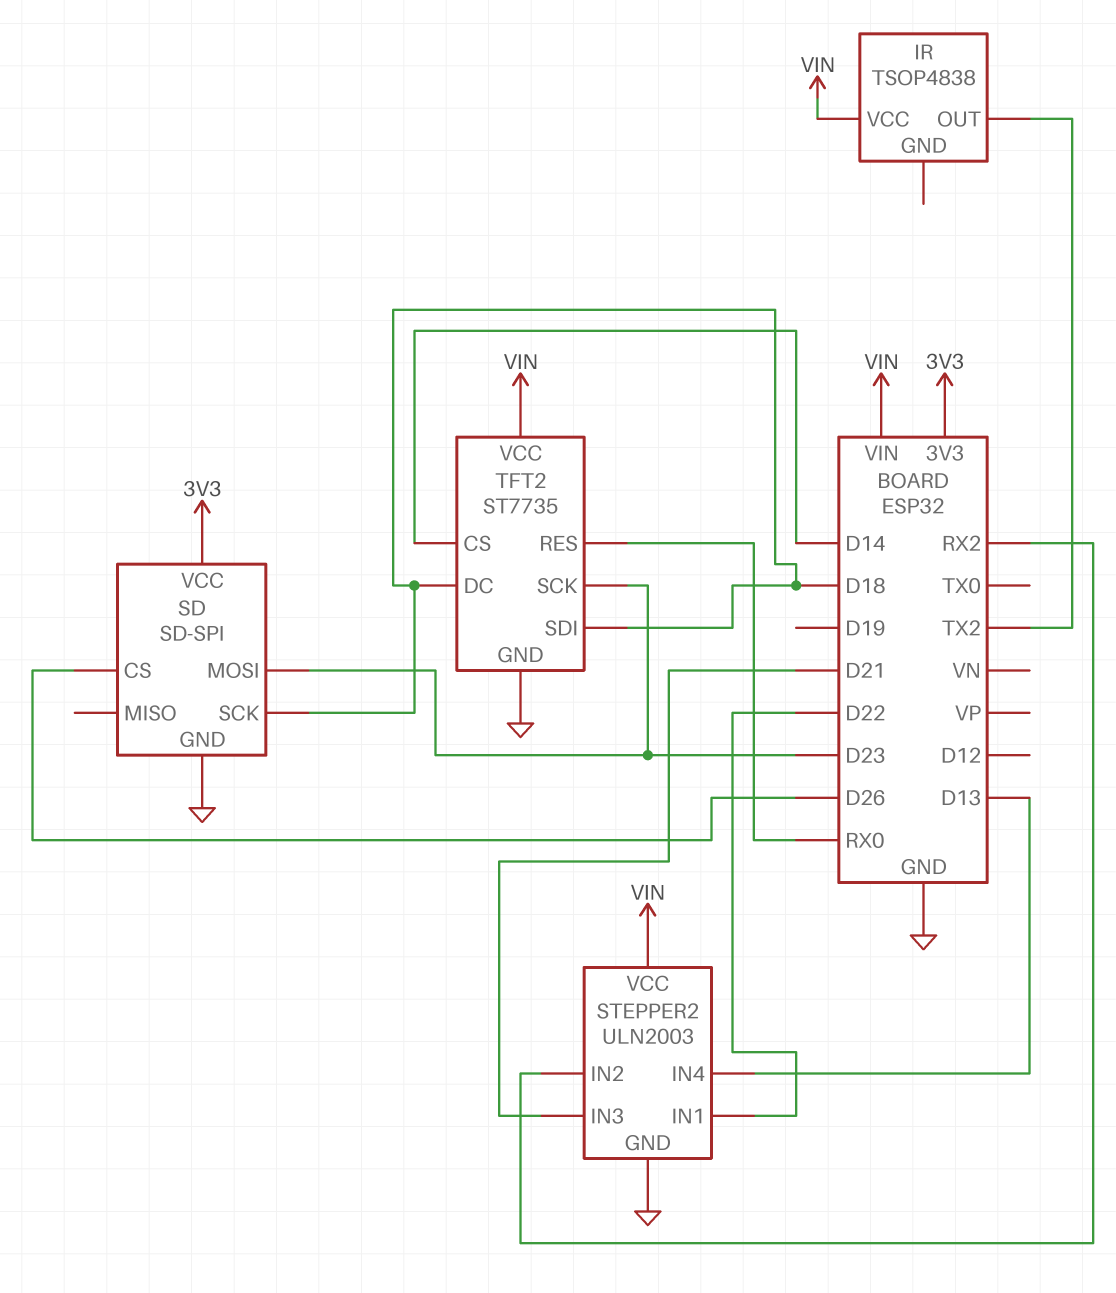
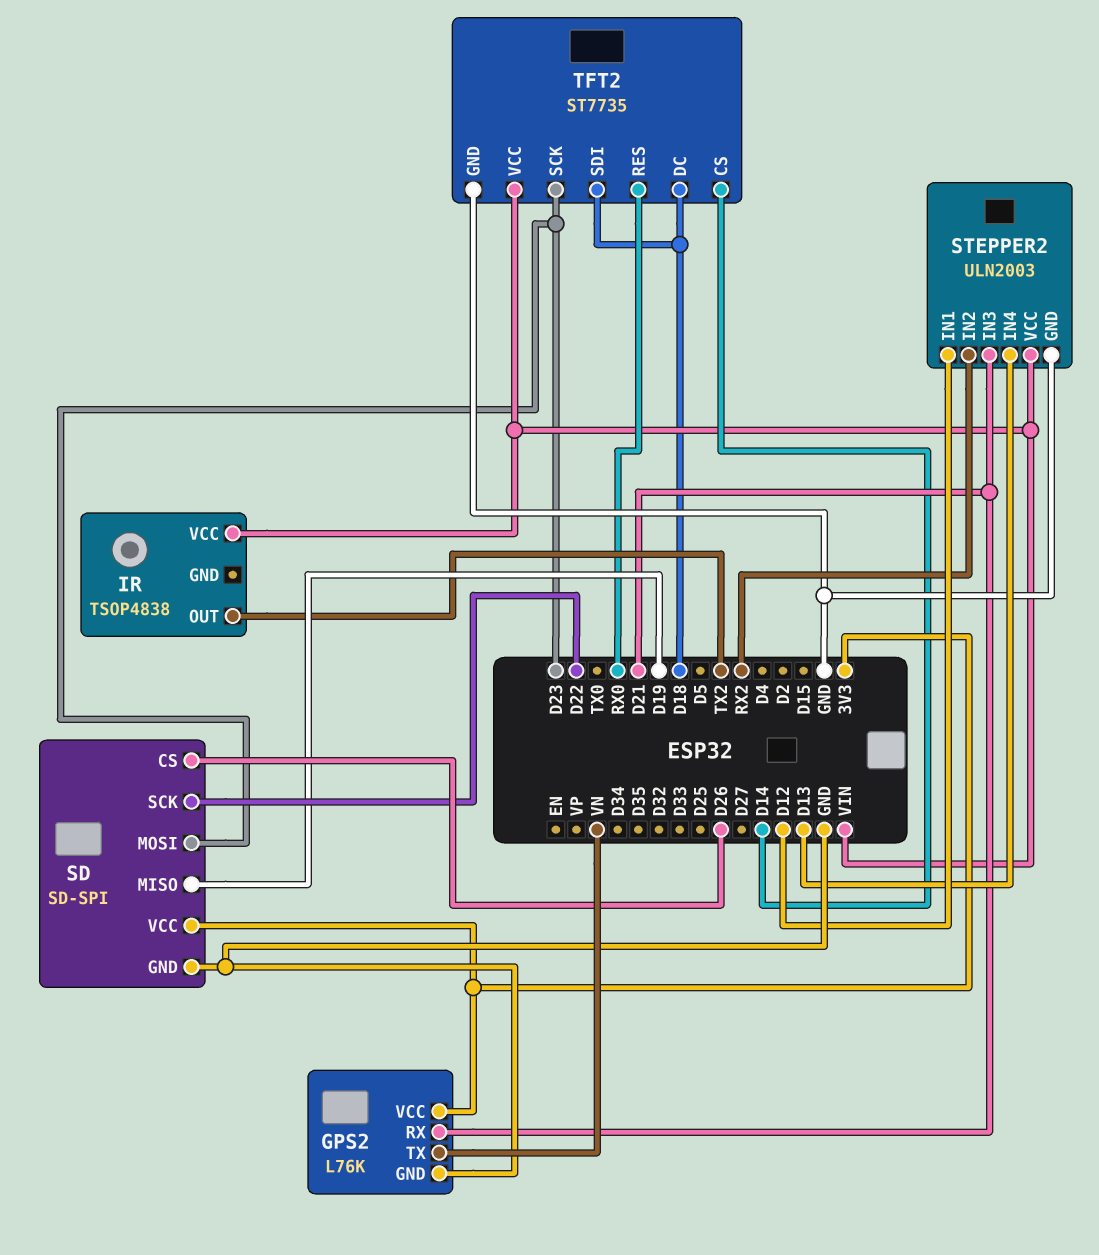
GPS2: none -> L76K
GPS2 pin GND: none -> GND
GPS2 pin RX: none -> D21
GPS2 pin TX: none -> VN
GPS2 pin VCC: none -> 3V3
SD pin MISO: none -> D19
SD pin SCK: D18 -> D22
STEPPER2 pin IN1: D22 -> D12

